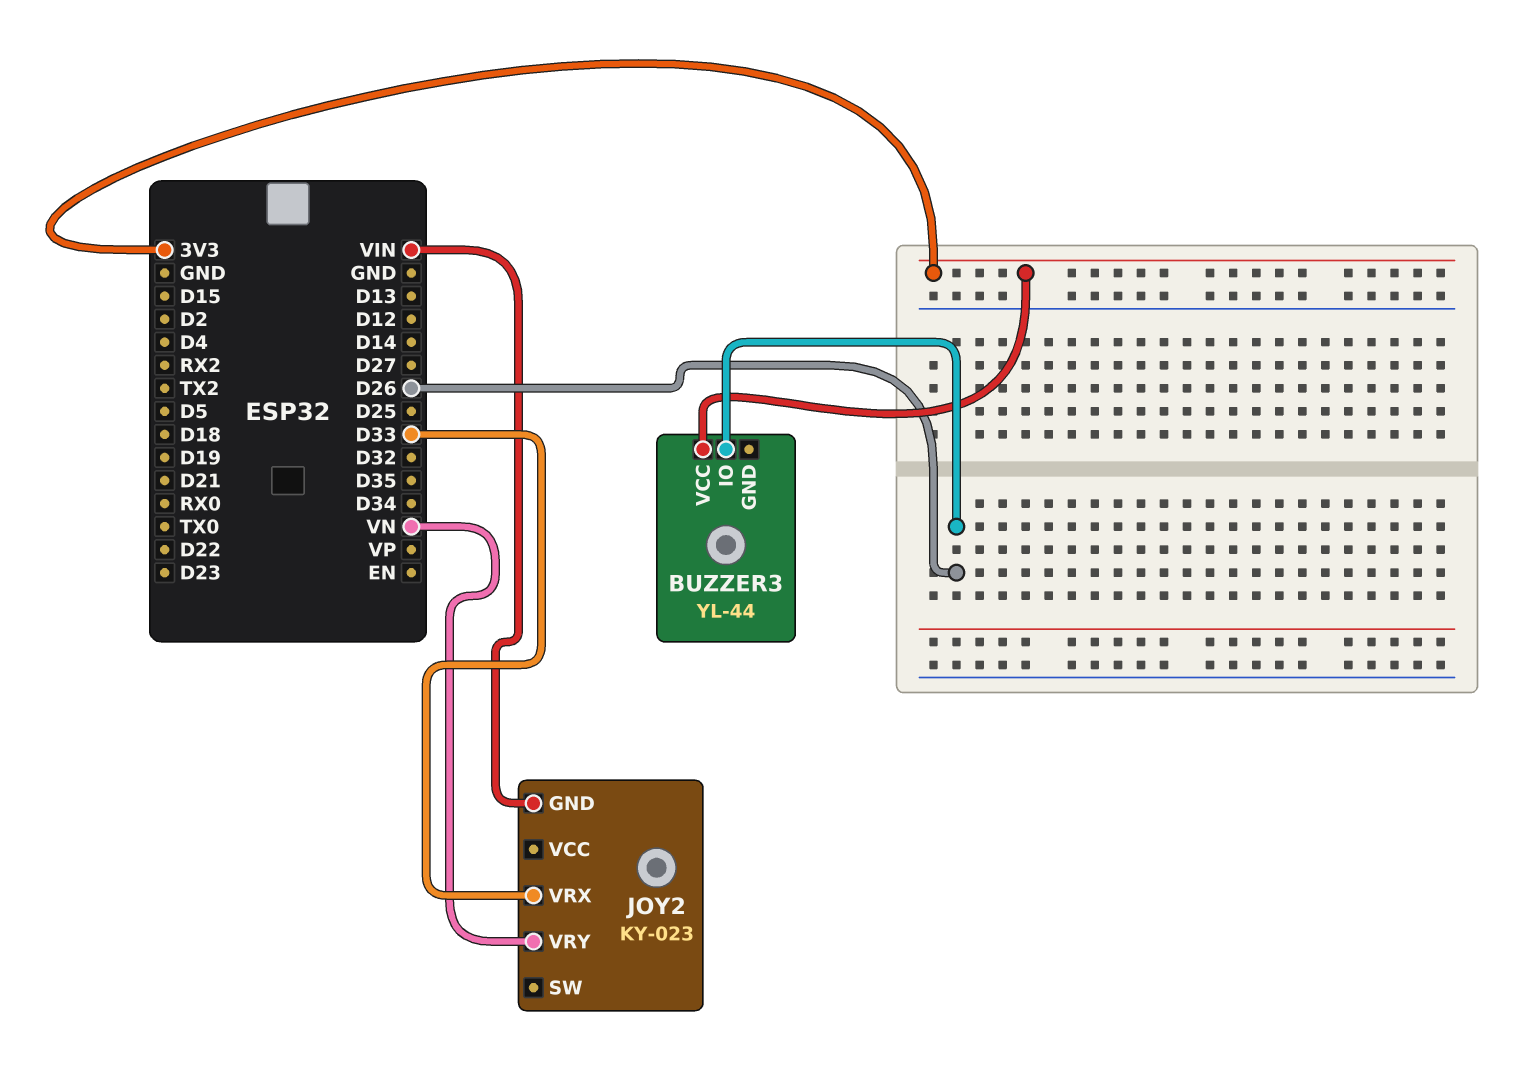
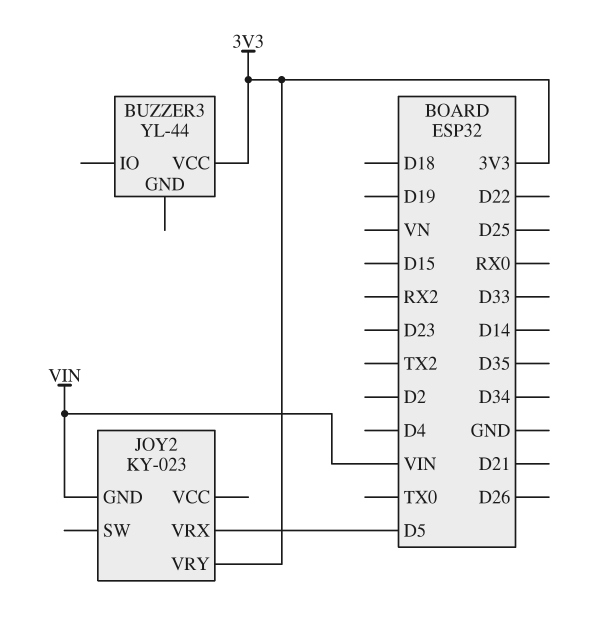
BUZZER3 pin IO: D26 -> none
JOY2 pin VRX: D33 -> D5
JOY2 pin VRY: VN -> 3V3

